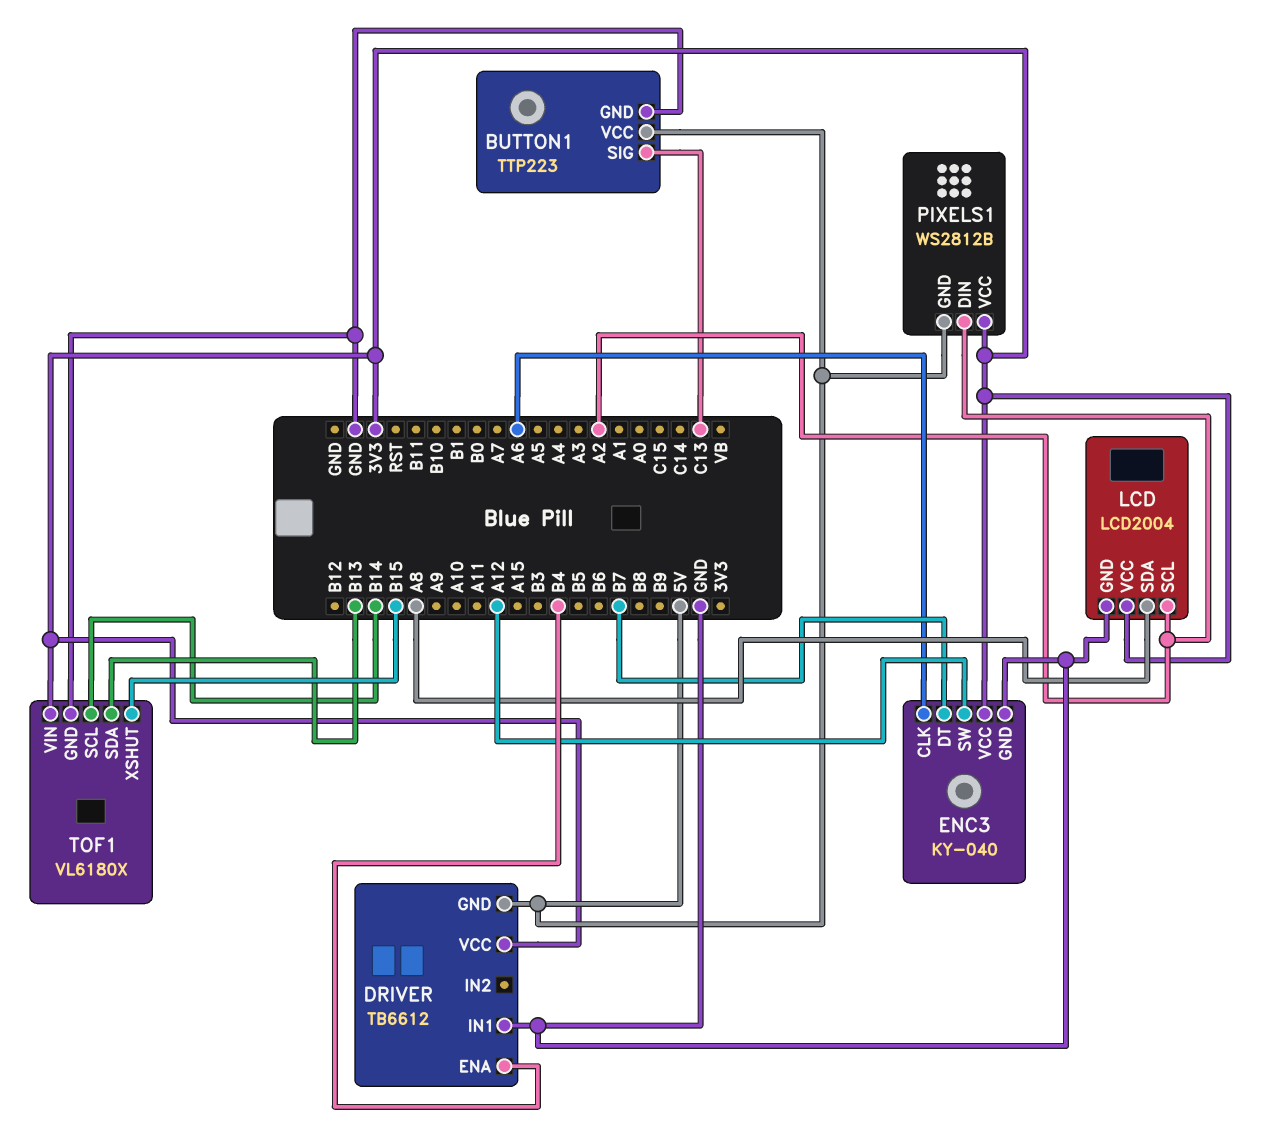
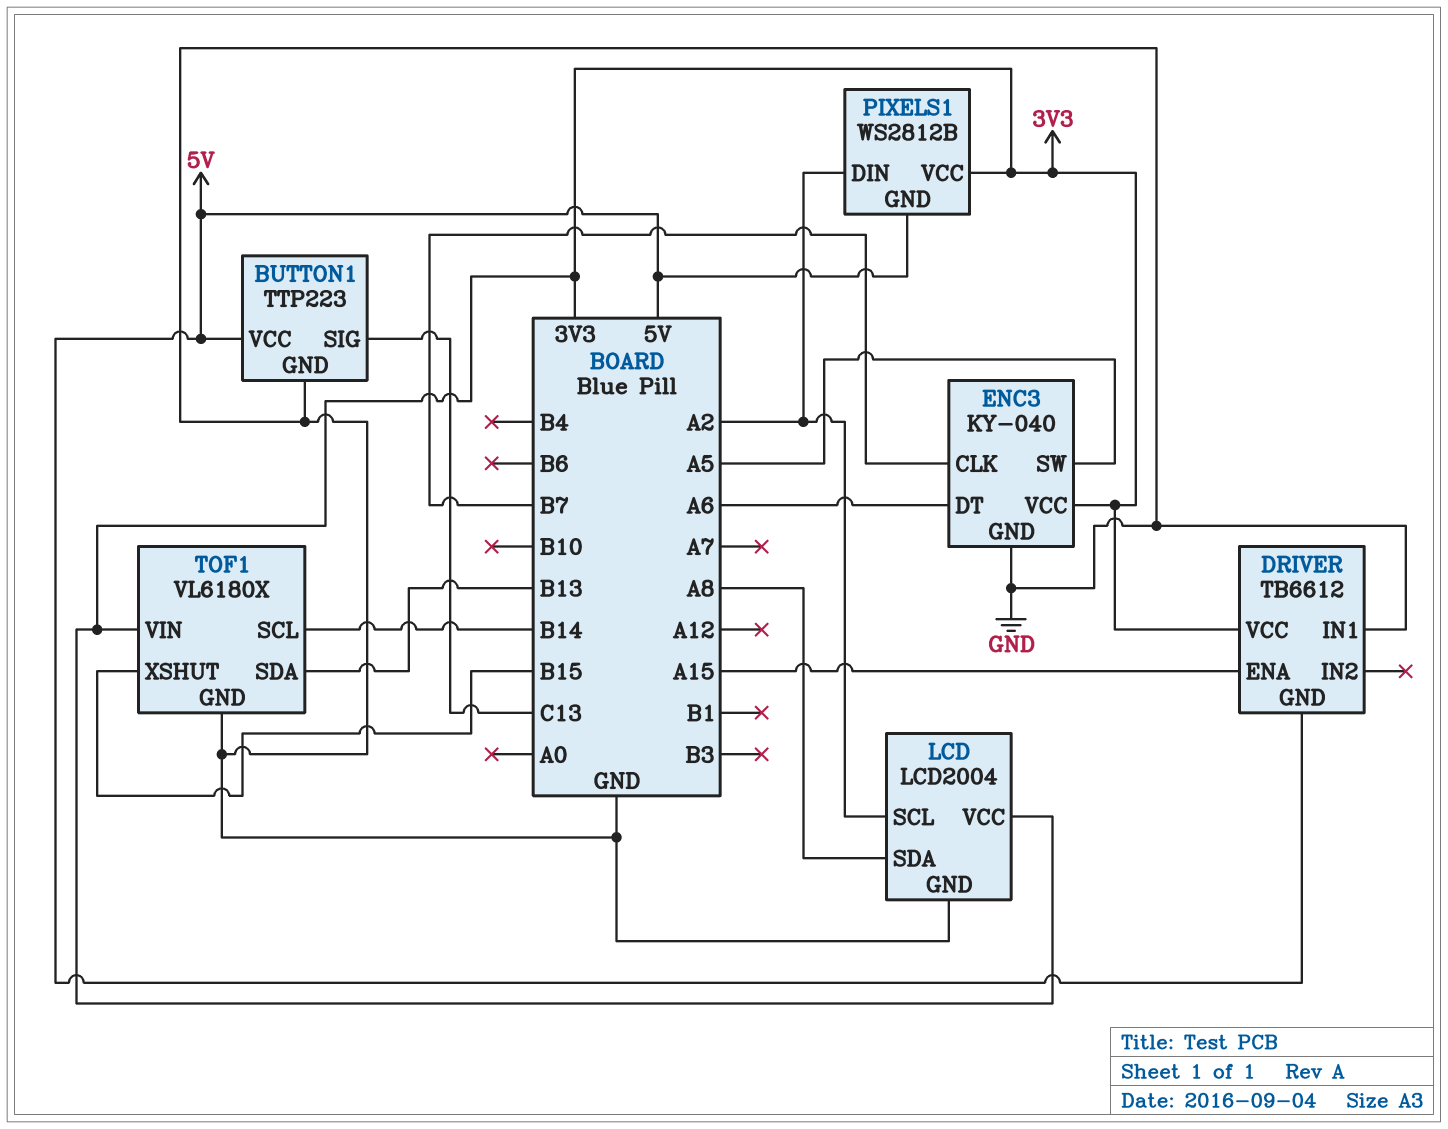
DRIVER pin ENA: B4 -> A15
ENC3 pin CLK: A6 -> B7
ENC3 pin DT: B7 -> A6
ENC3 pin SW: A12 -> A5

